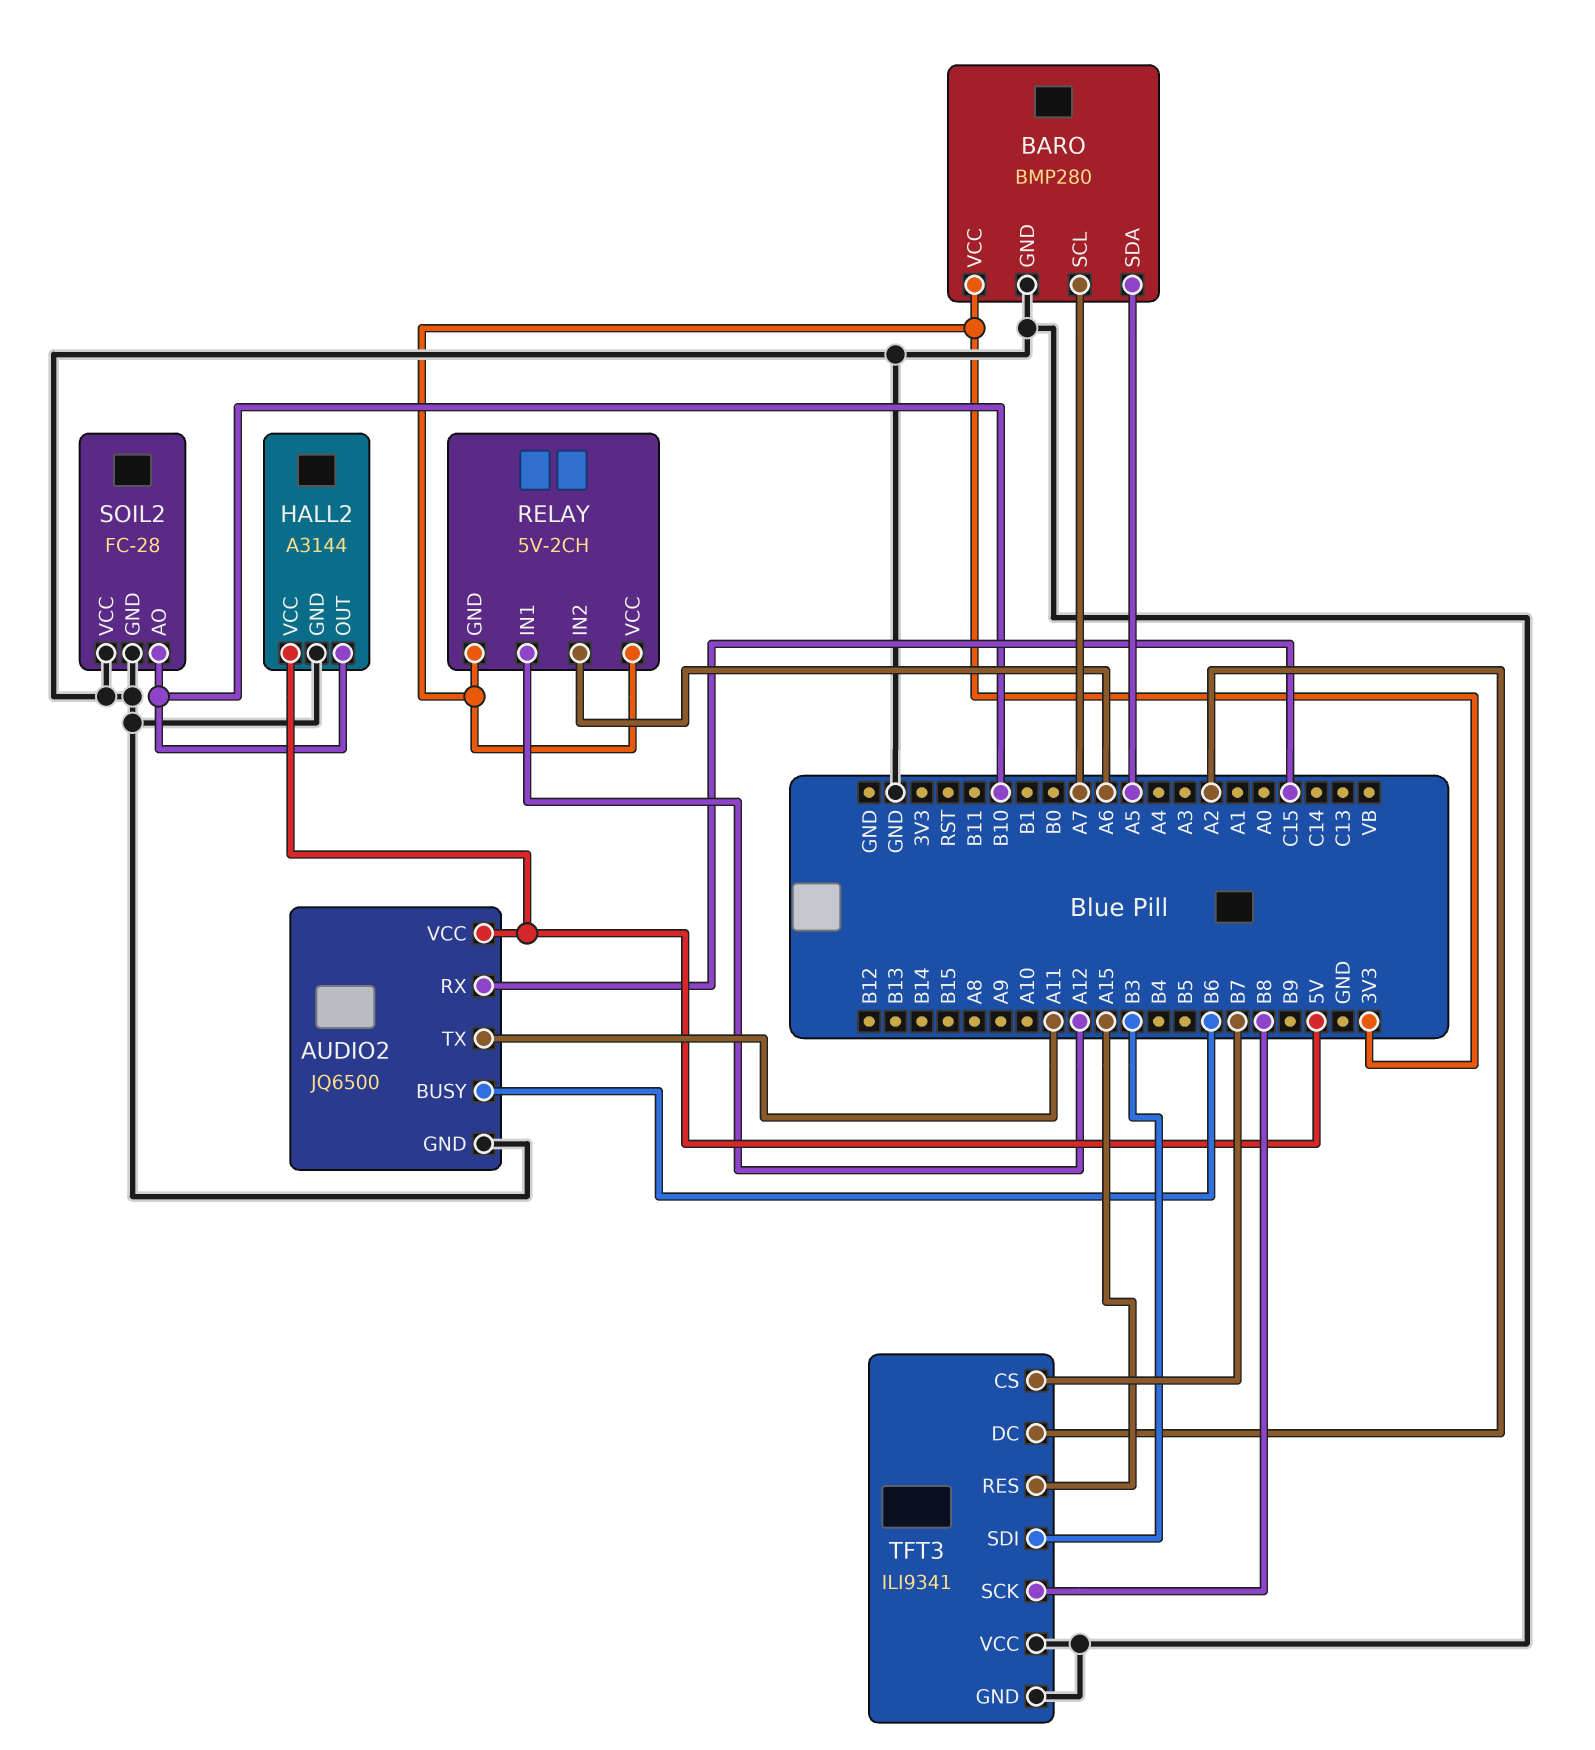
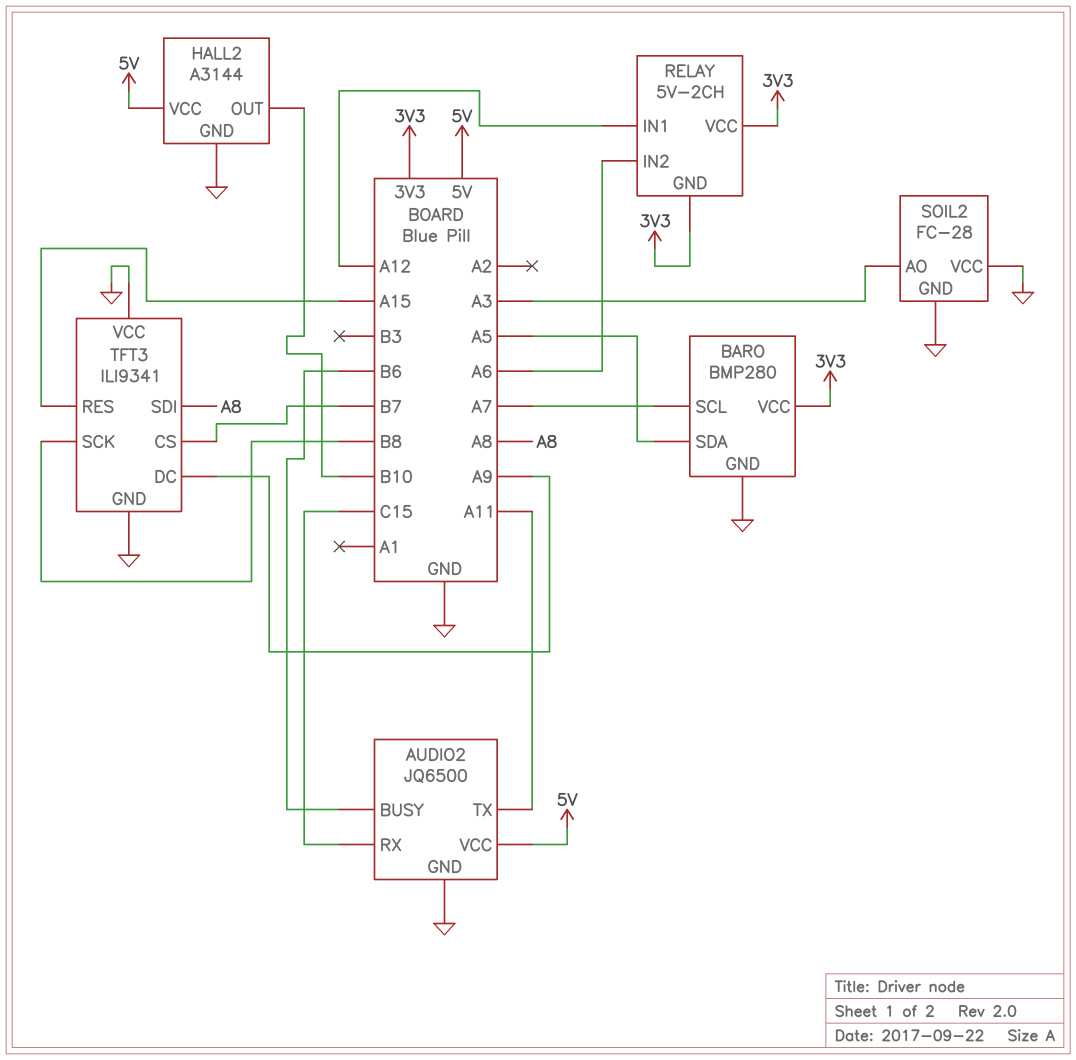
SOIL2 pin AO: B10 -> A3
TFT3 pin DC: A2 -> A9
TFT3 pin SDI: B3 -> A8

